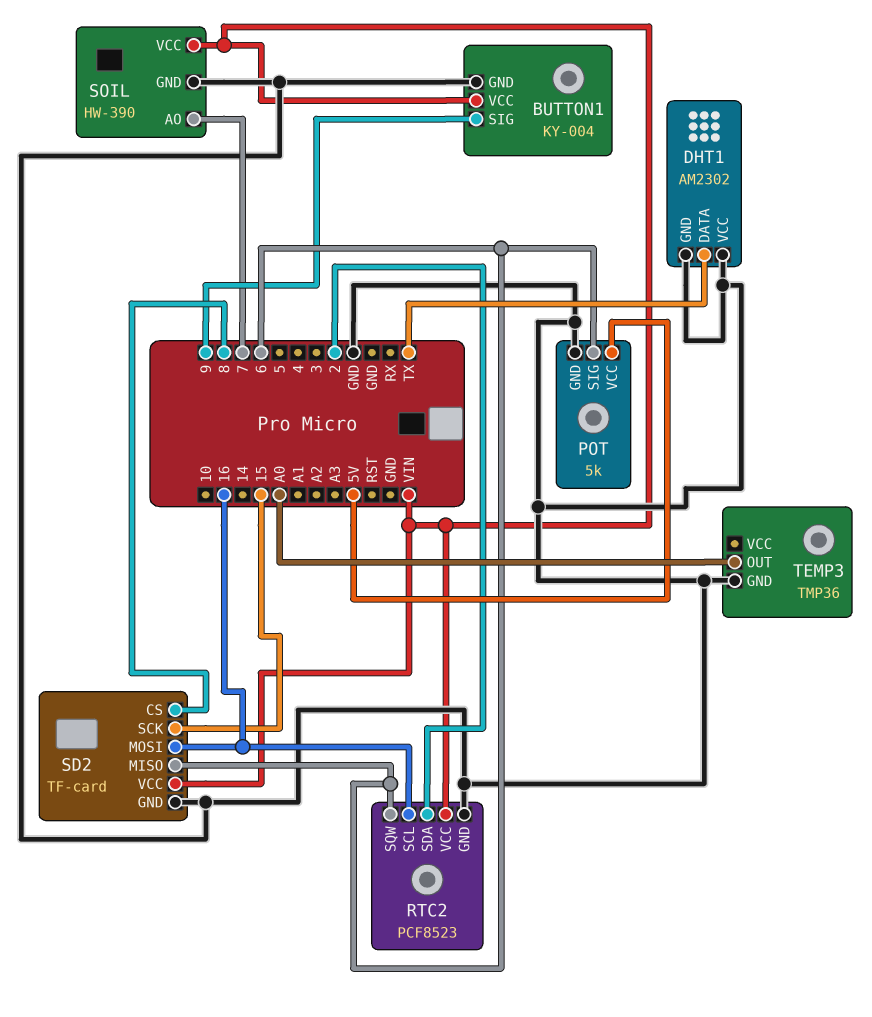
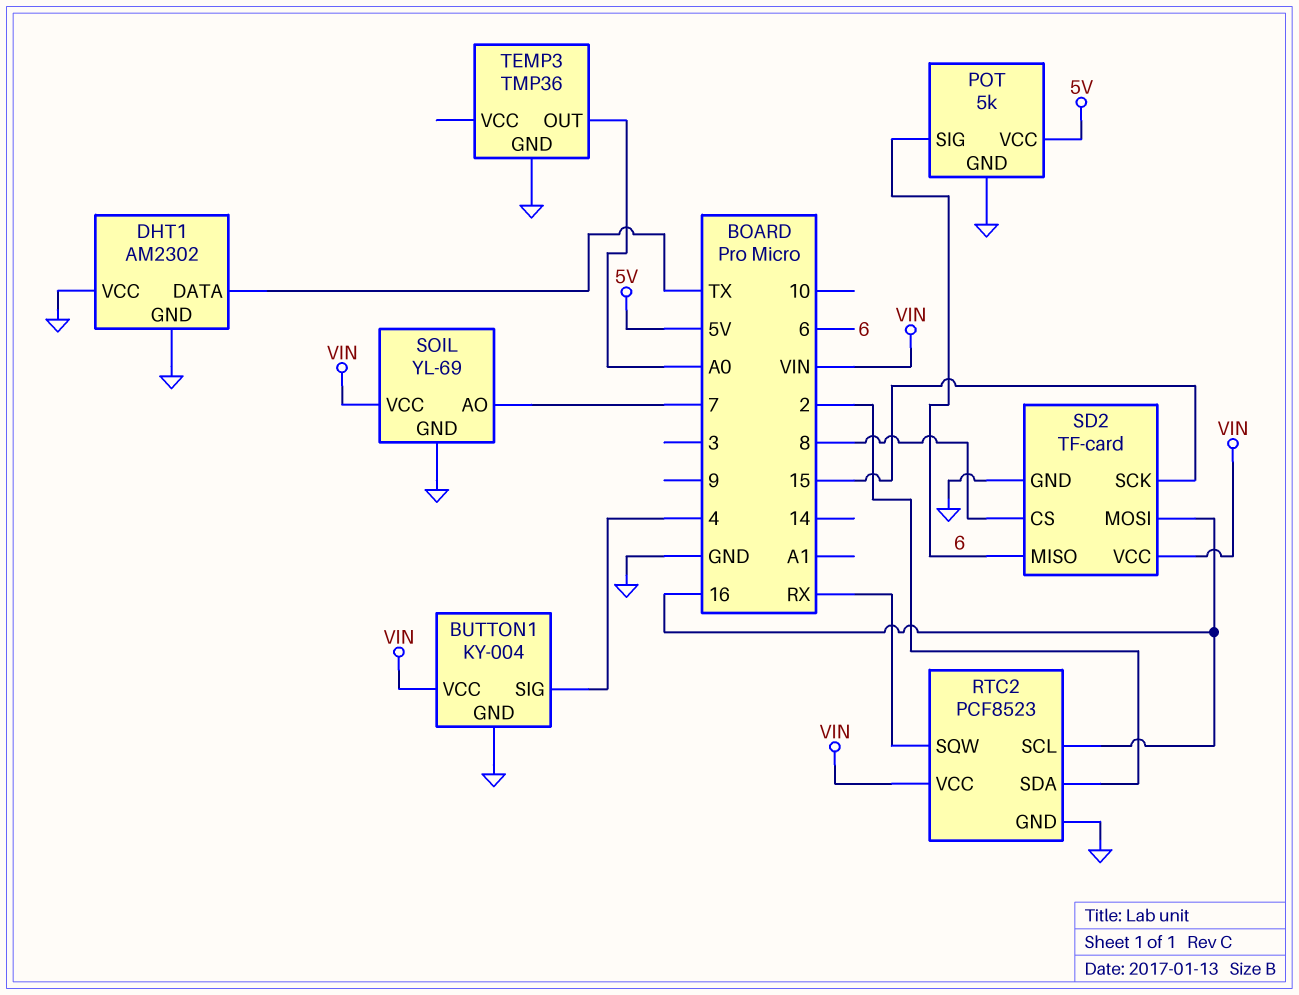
BUTTON1 pin SIG: 9 -> 4
RTC2 pin SQW: 6 -> RX
SOIL: HW-390 -> YL-69

